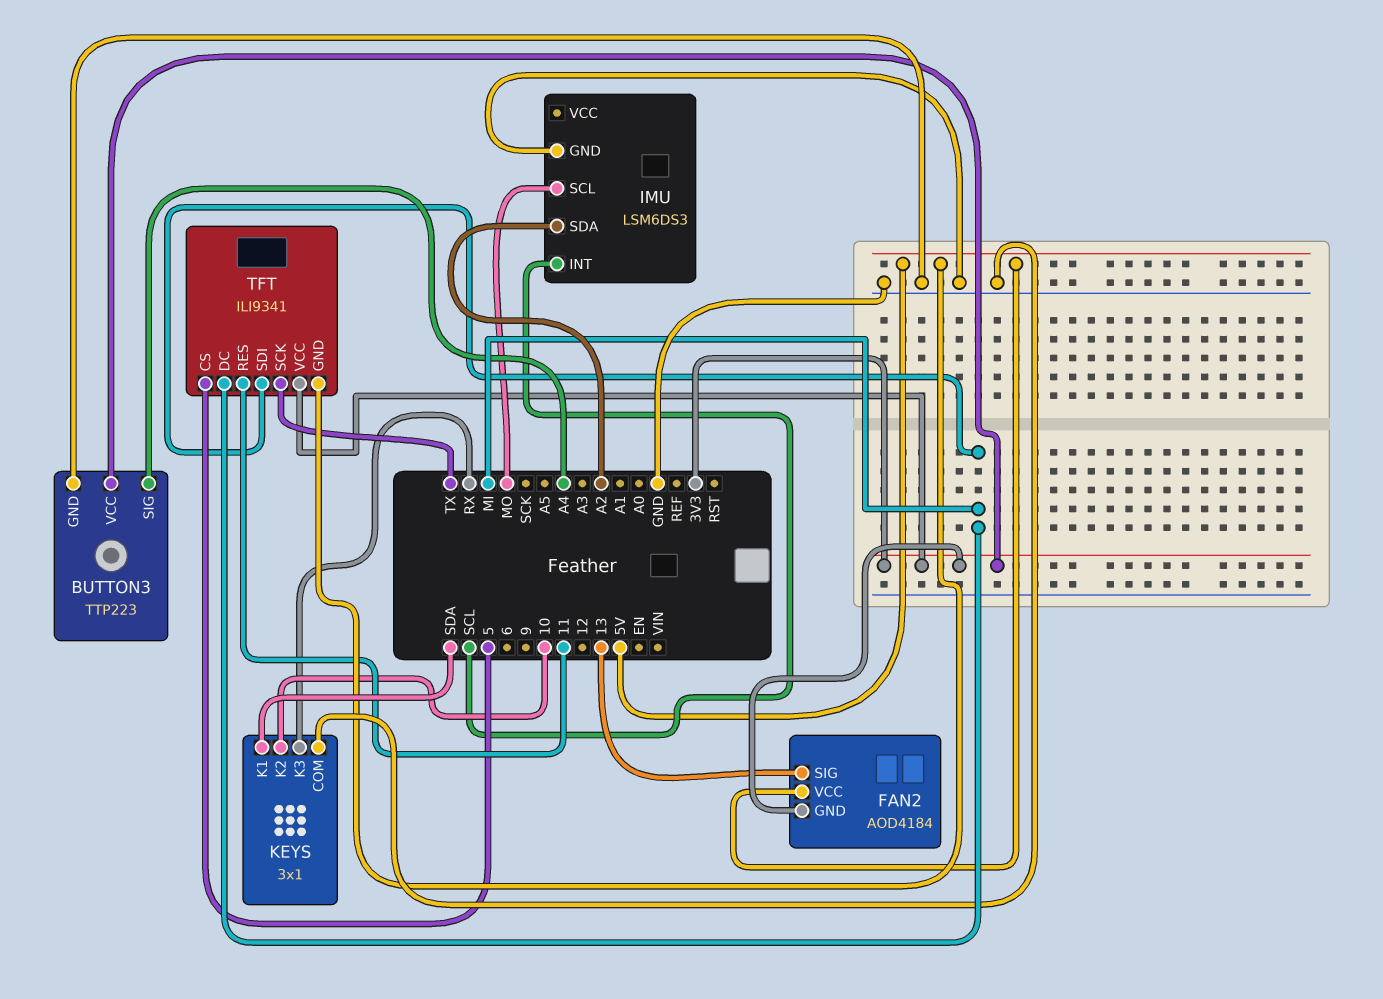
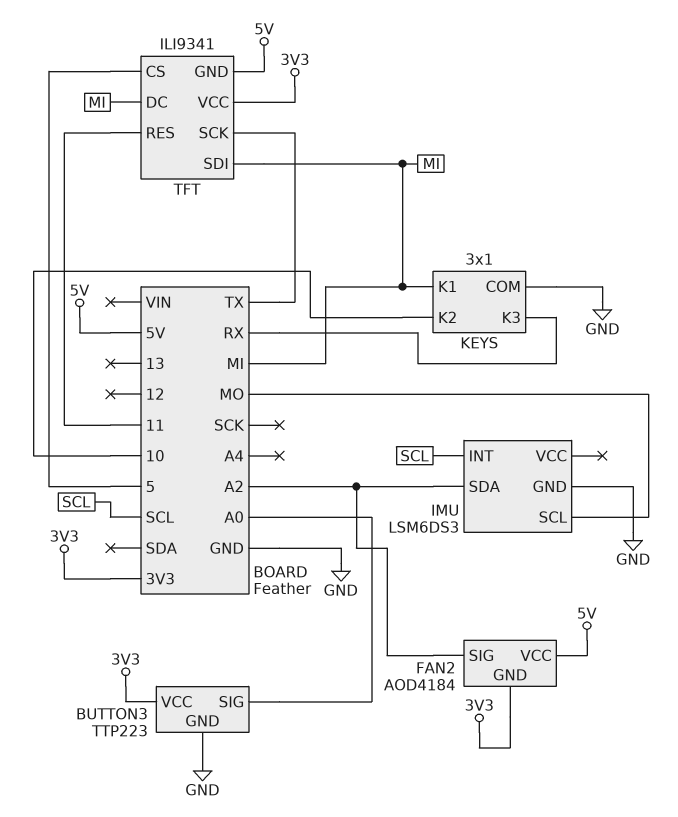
BUTTON3 pin SIG: A4 -> A0
FAN2 pin SIG: 13 -> A2
KEYS pin K1: SDA -> MI

